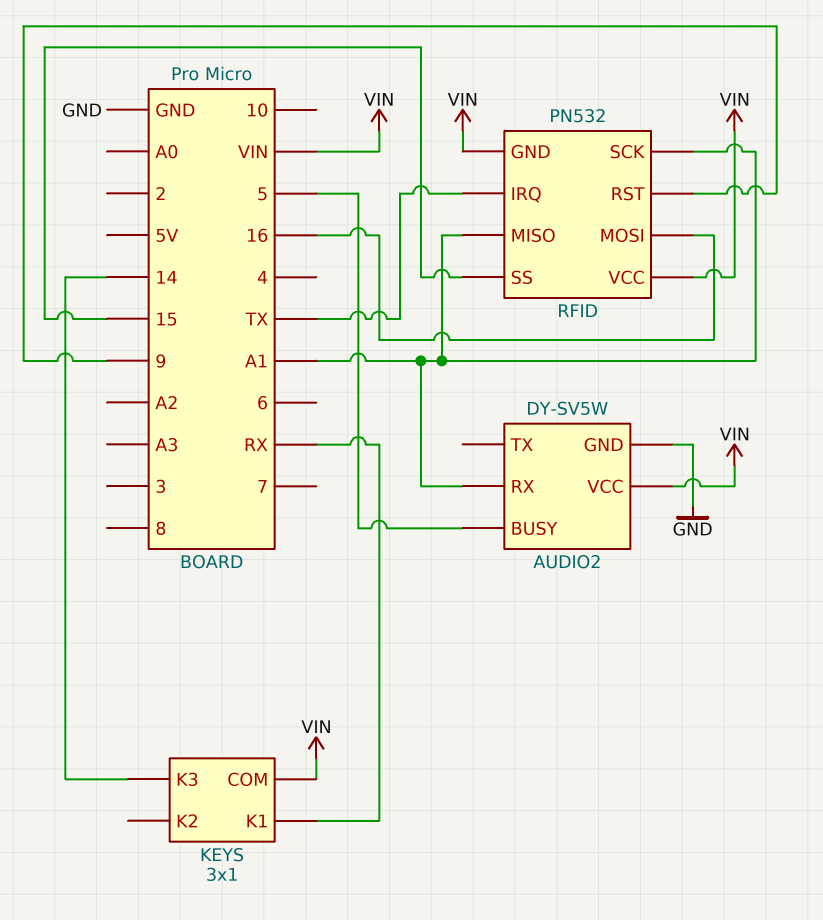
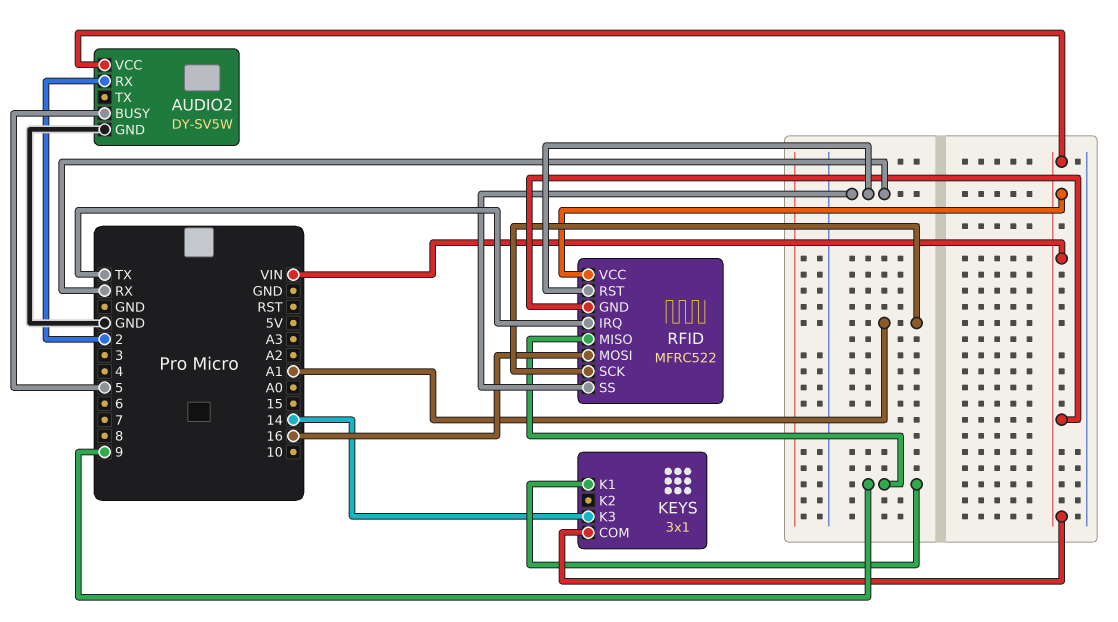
AUDIO2 pin RX: A1 -> 2
KEYS pin K1: RX -> 9
RFID: PN532 -> MFRC522
RFID pin MISO: A1 -> 9
RFID pin RST: 9 -> RX
RFID pin SS: 15 -> RX

